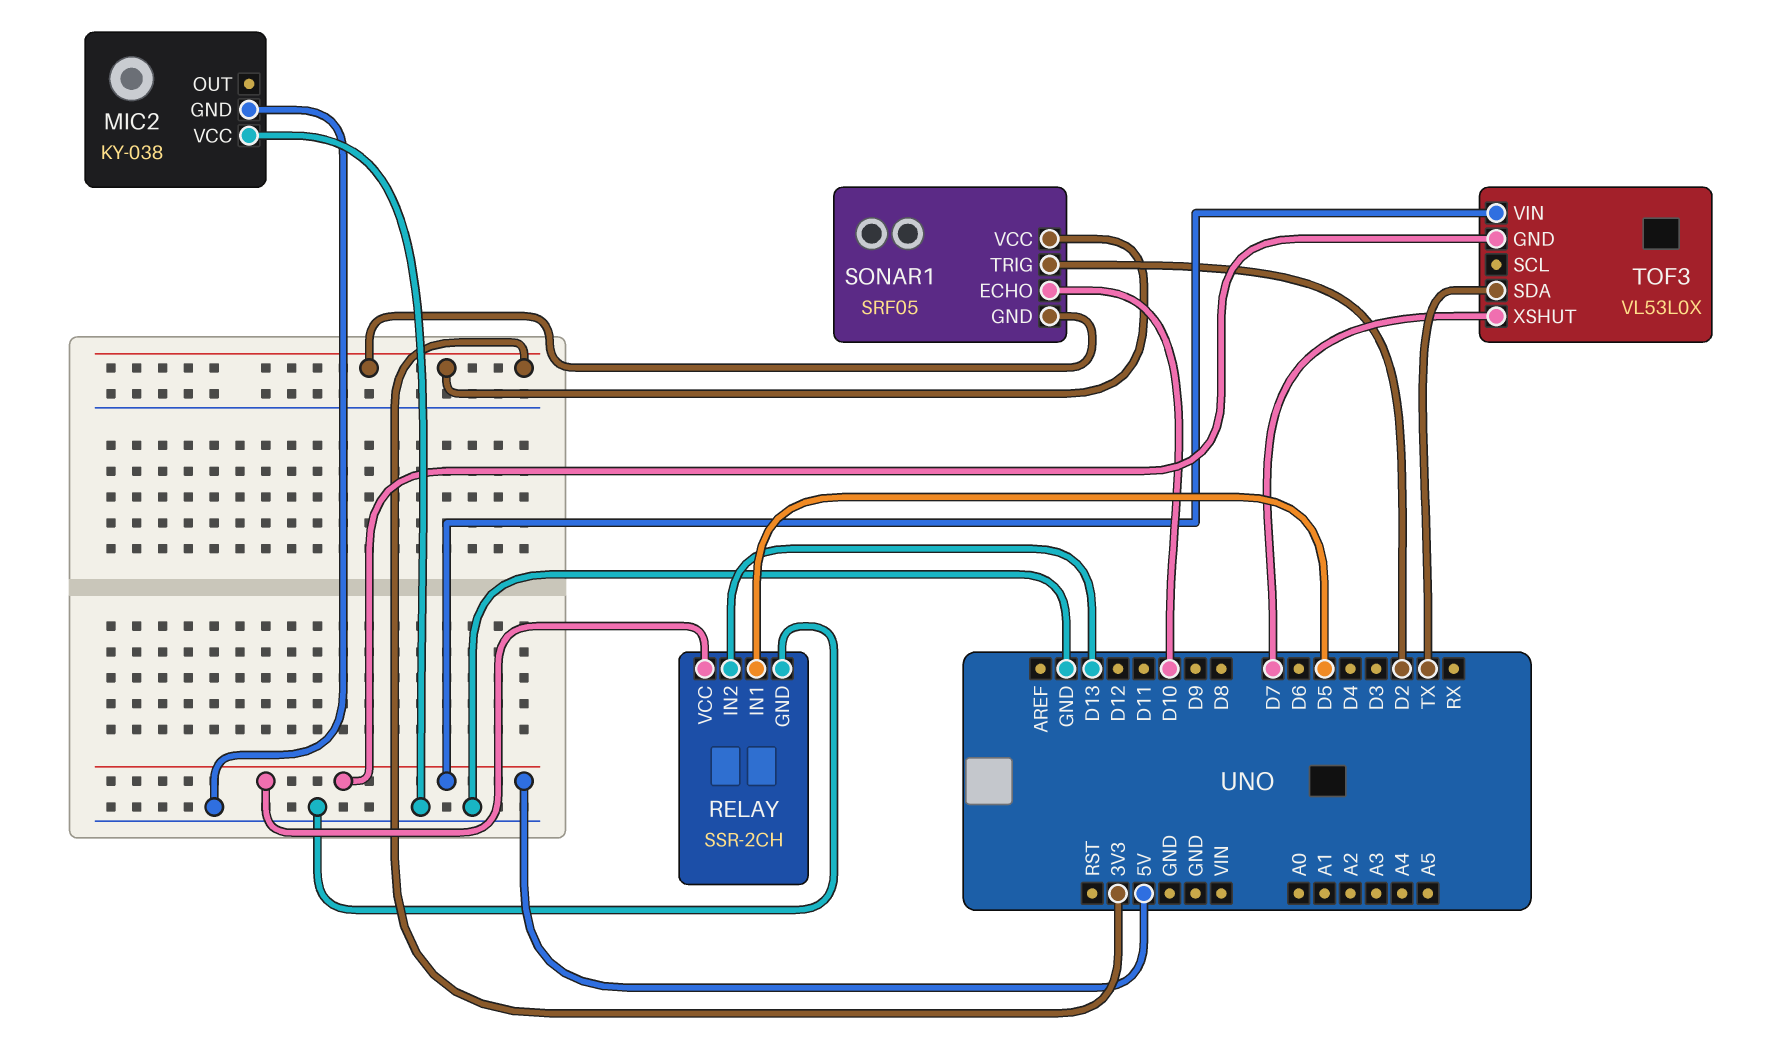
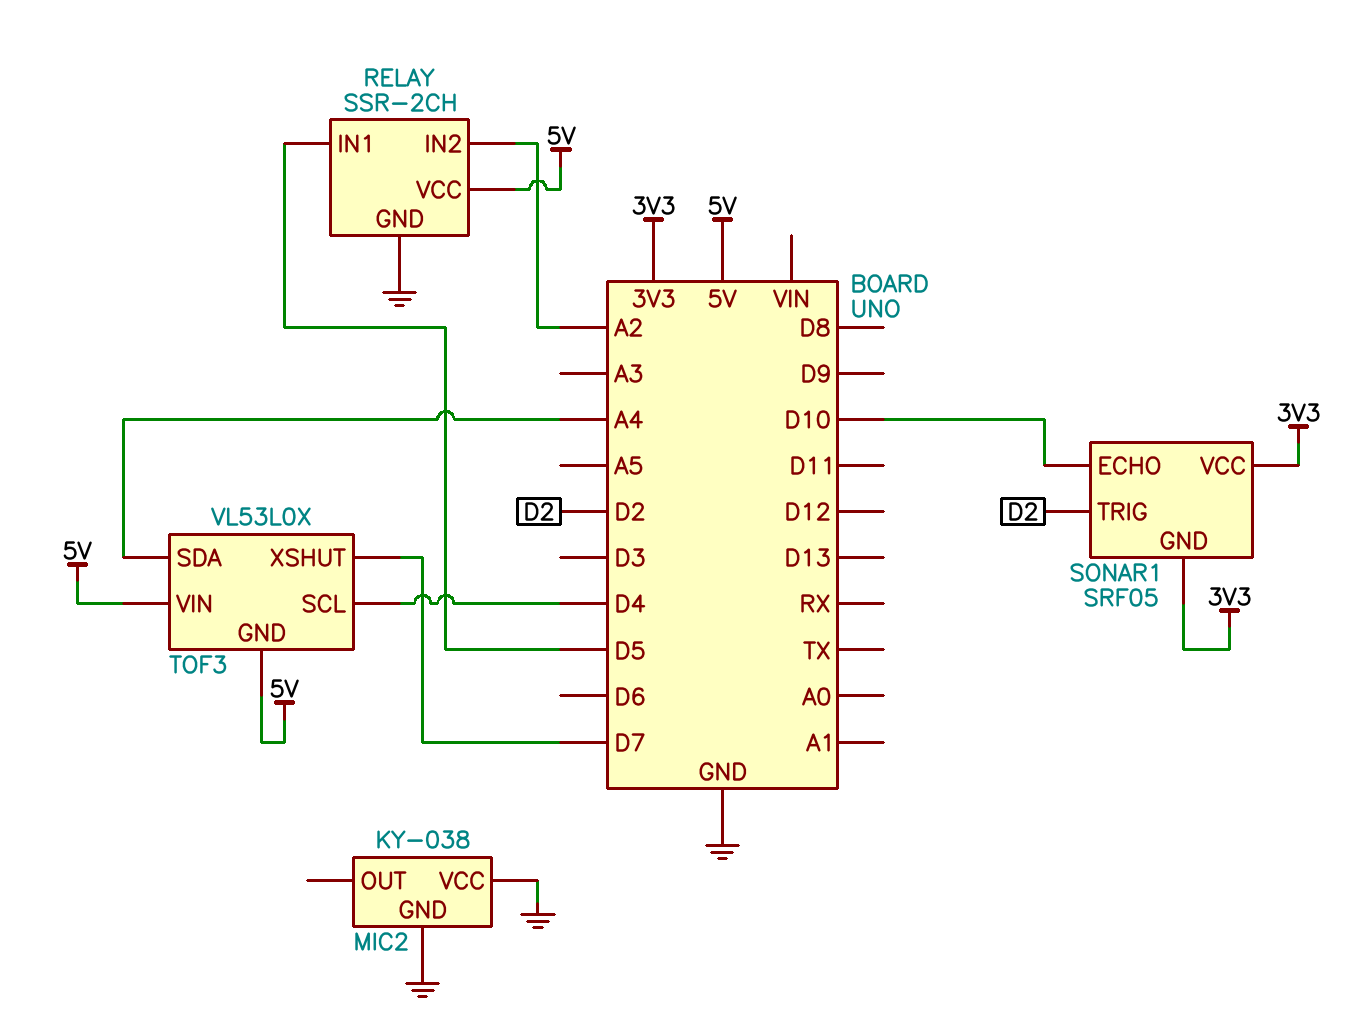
RELAY pin IN2: D13 -> A2
TOF3 pin SCL: none -> D4
TOF3 pin SDA: TX -> A4

